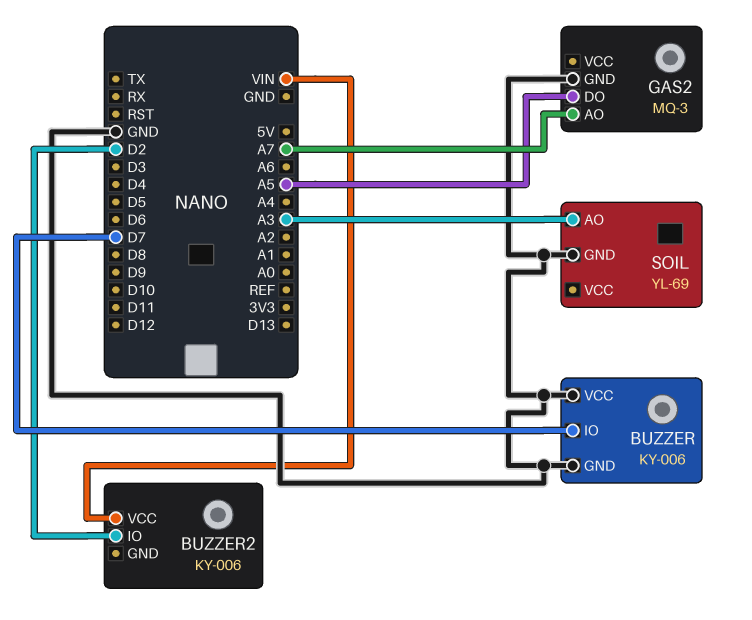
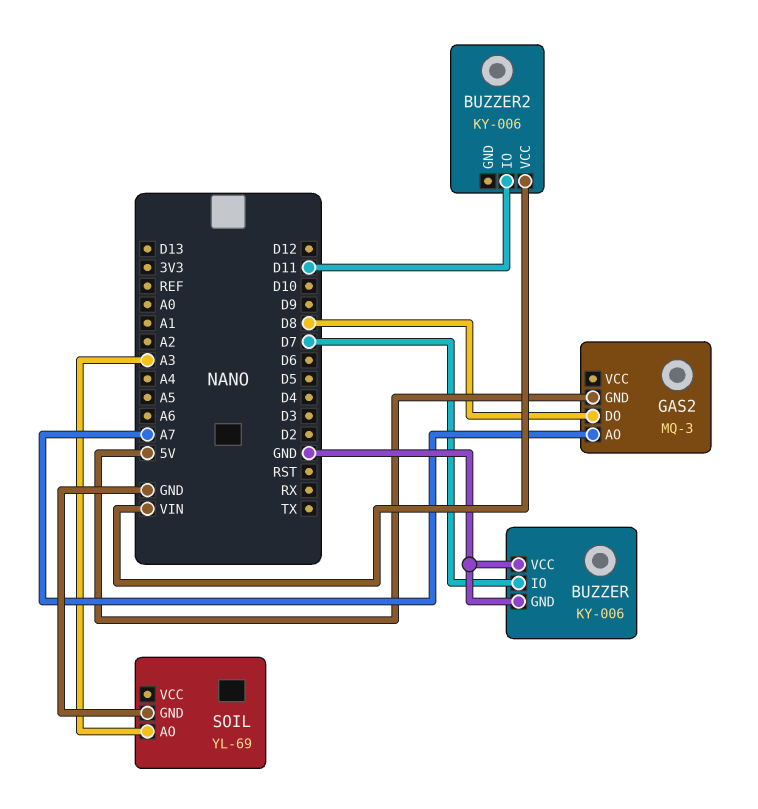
BUZZER2 pin IO: D2 -> D11
GAS2 pin DO: A5 -> D8
GAS2 pin GND: GND -> 5V

